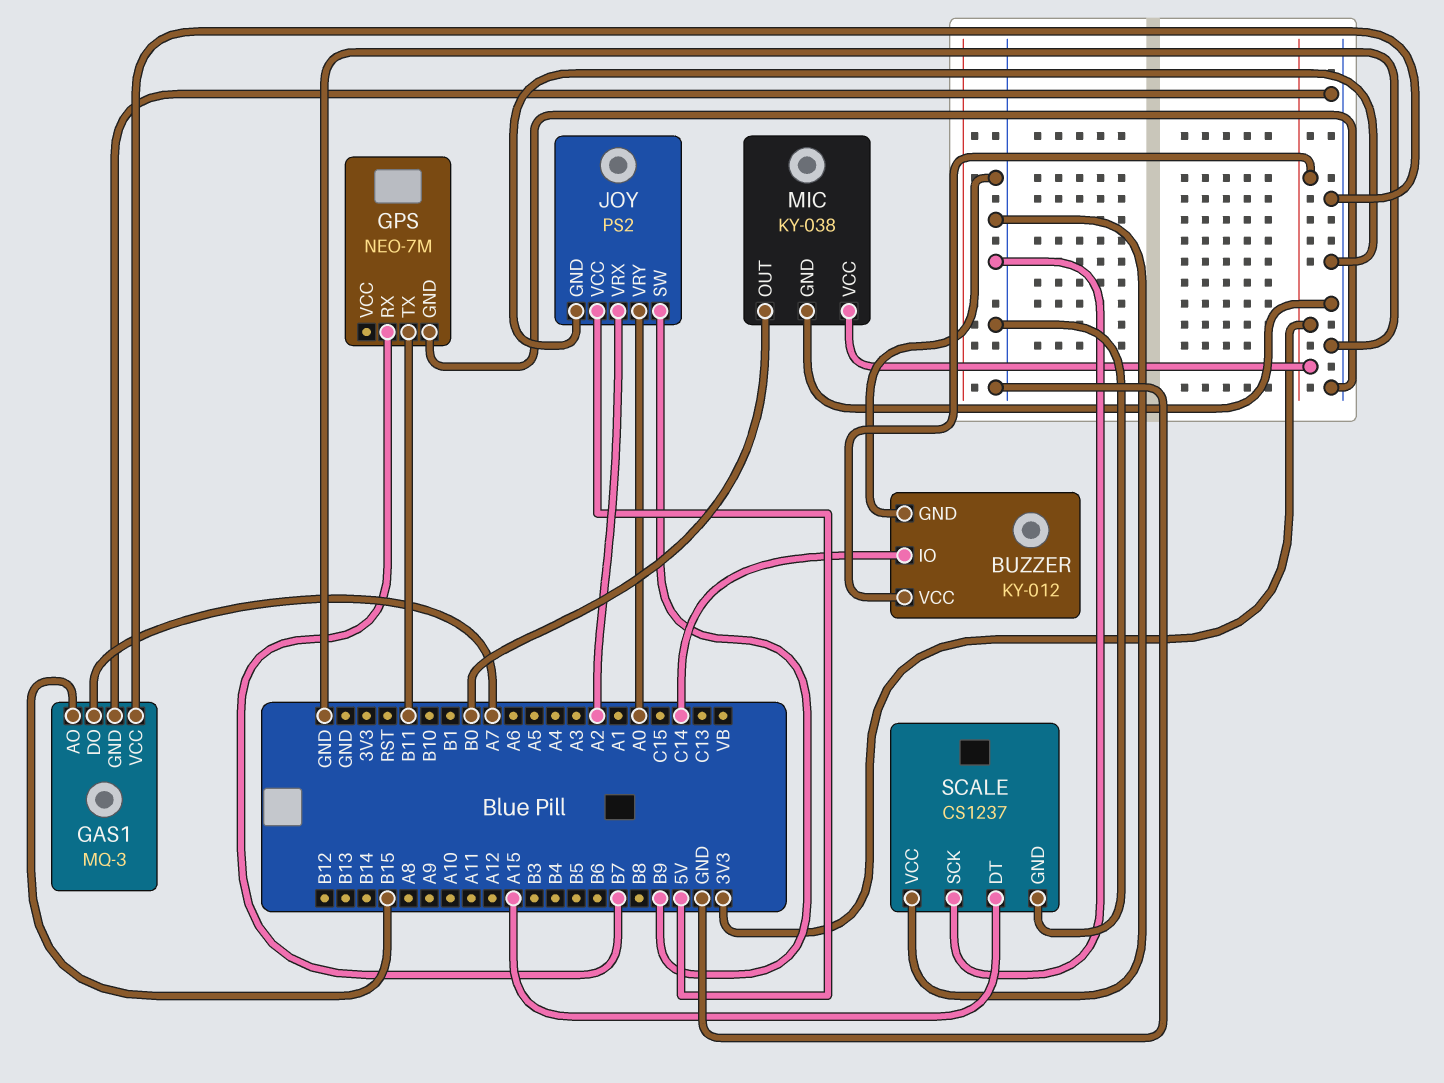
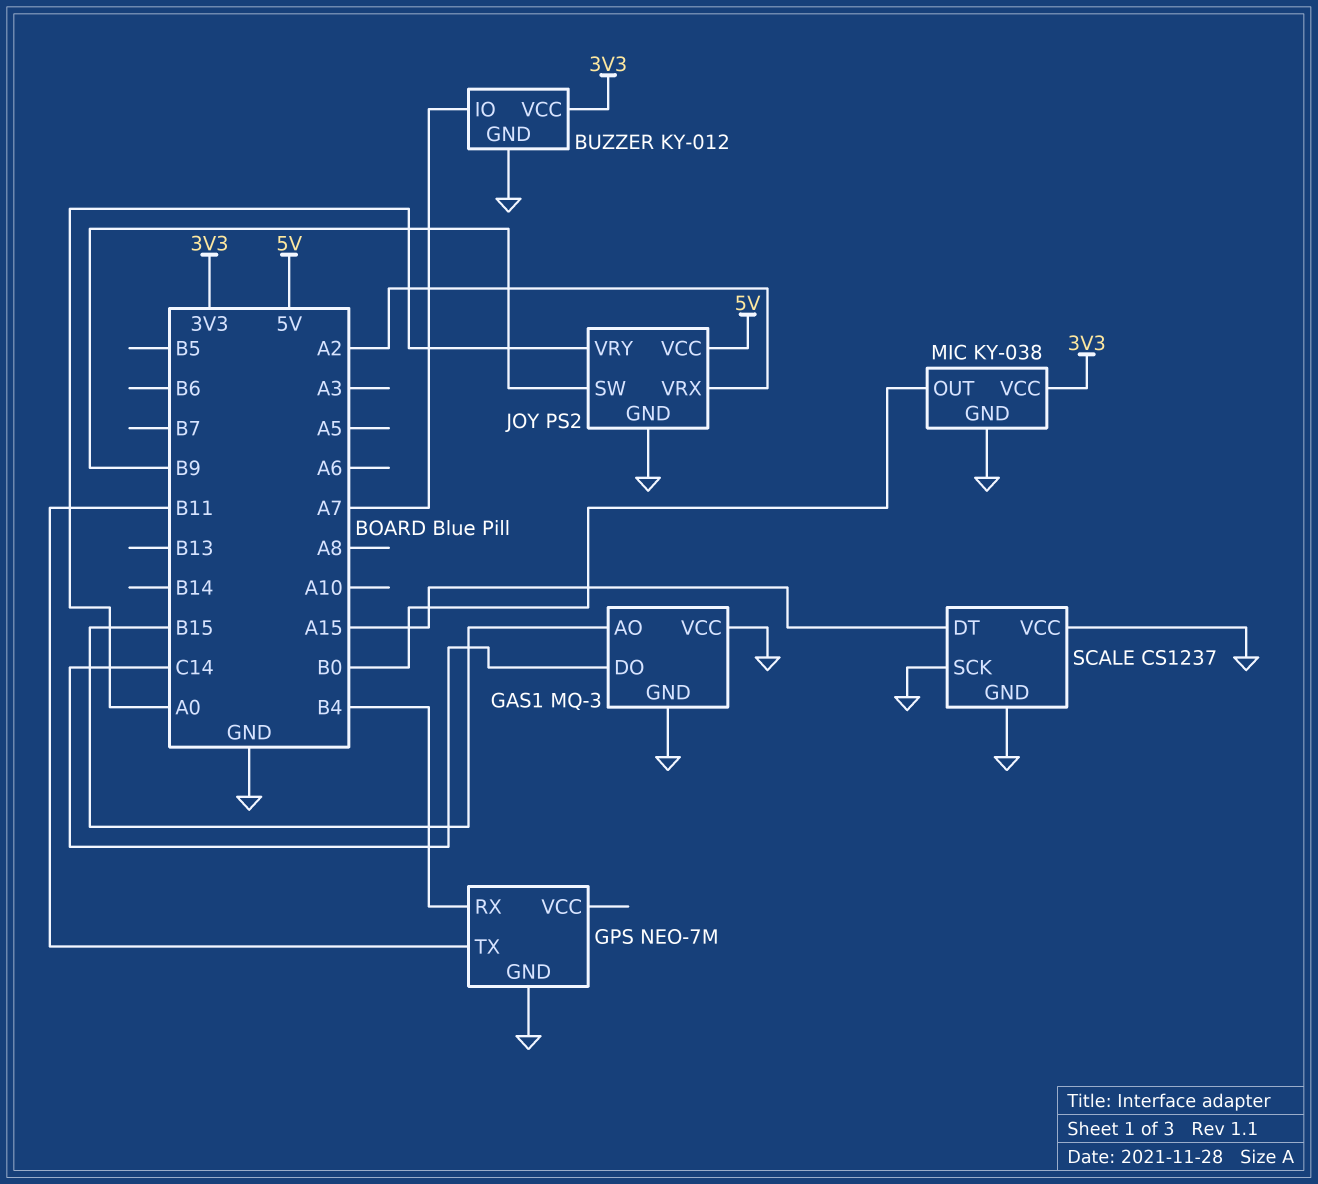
BUZZER pin IO: C14 -> A7
GAS1 pin DO: A7 -> C14
GPS pin RX: B7 -> B4

